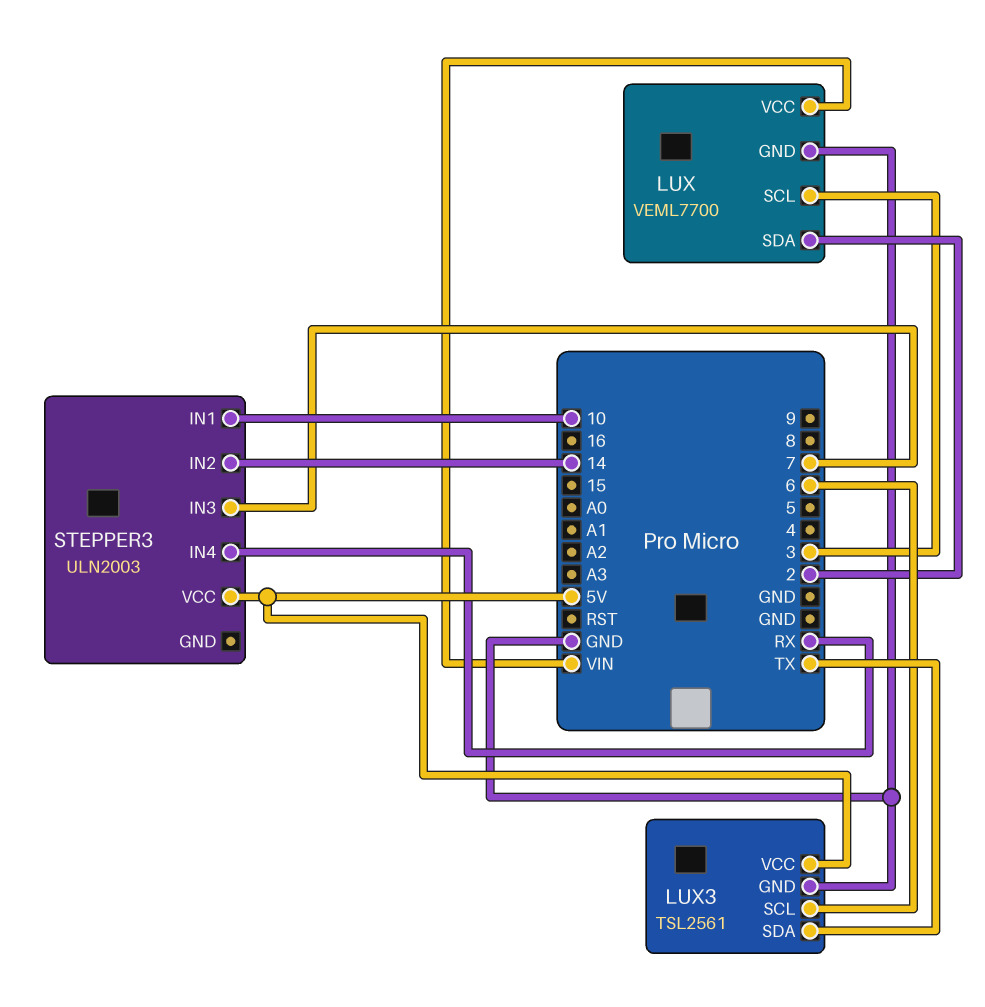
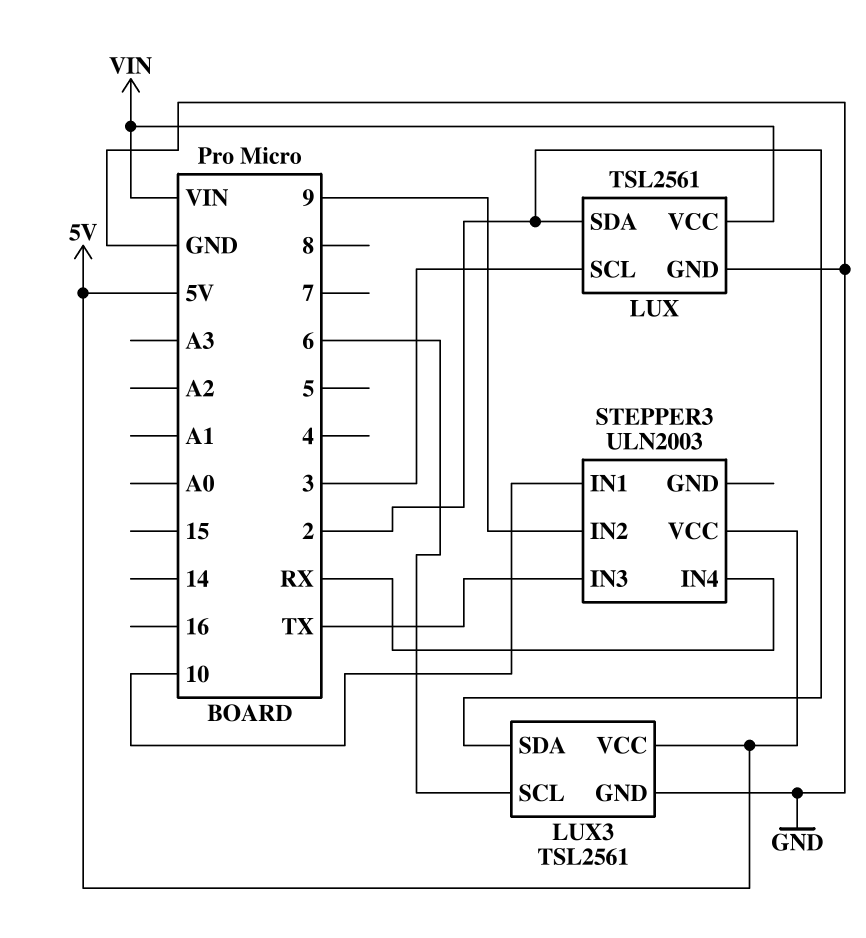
LUX: VEML7700 -> TSL2561
LUX3 pin SDA: TX -> 2
STEPPER3 pin IN2: 14 -> 9
STEPPER3 pin IN3: 7 -> TX

